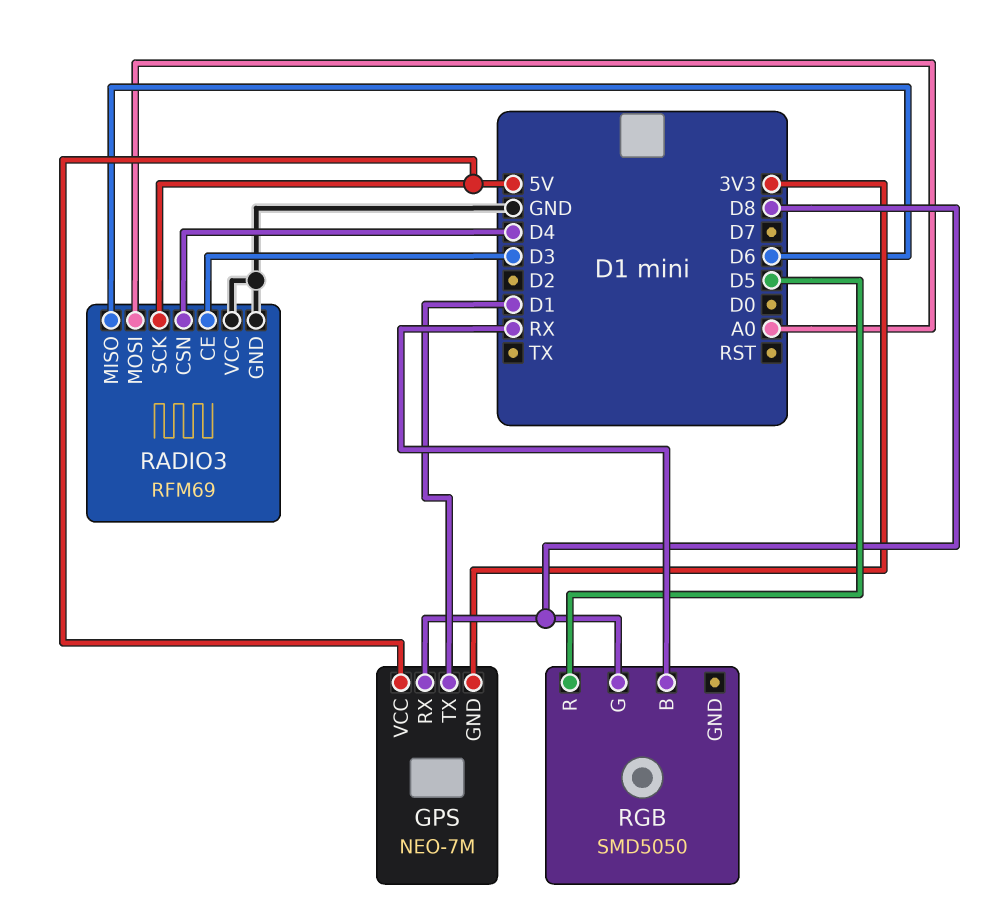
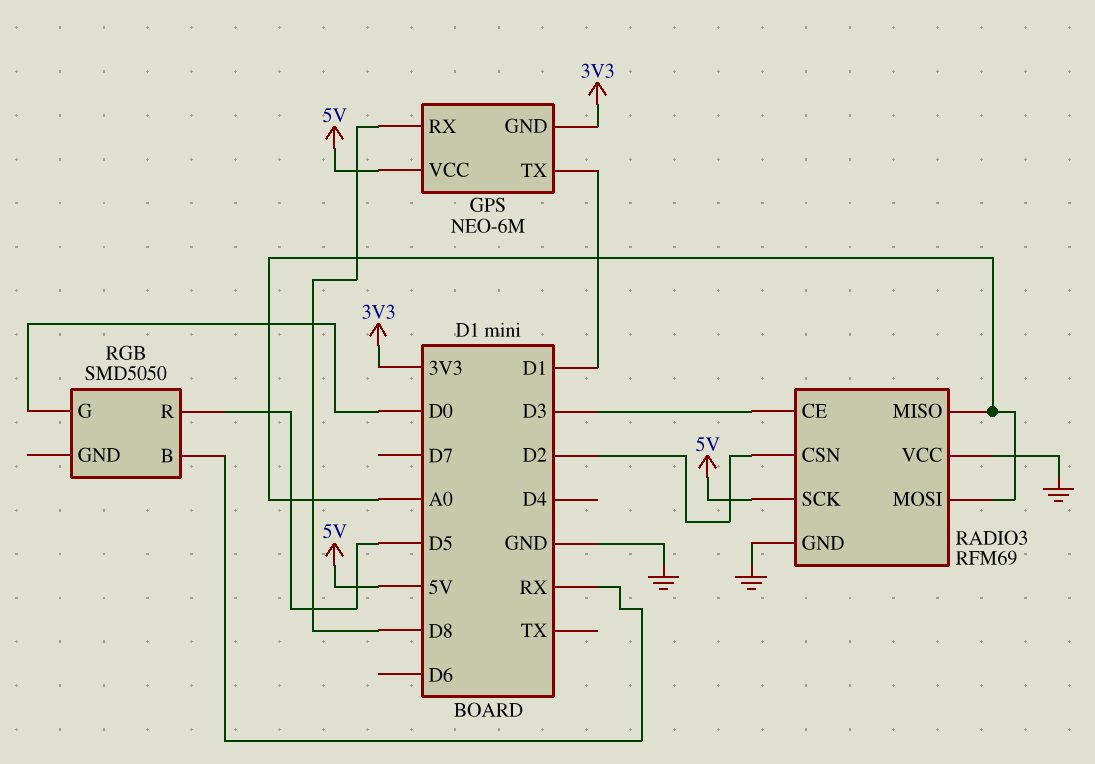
GPS: NEO-7M -> NEO-6M
RADIO3 pin CSN: D4 -> D2
RADIO3 pin MISO: D6 -> A0
RGB pin G: D8 -> D0

